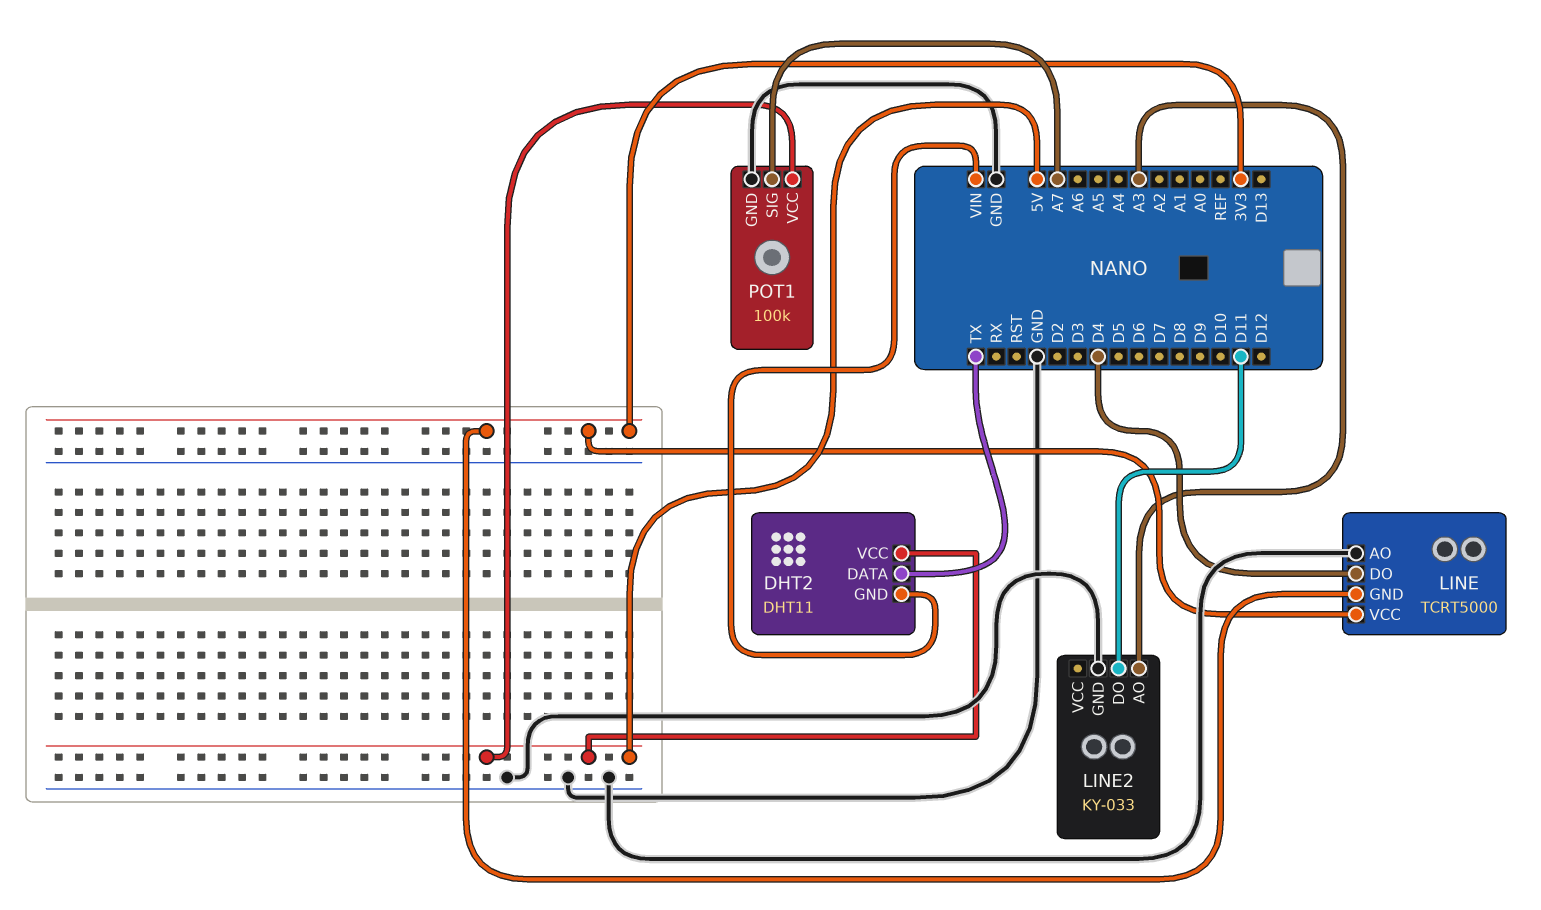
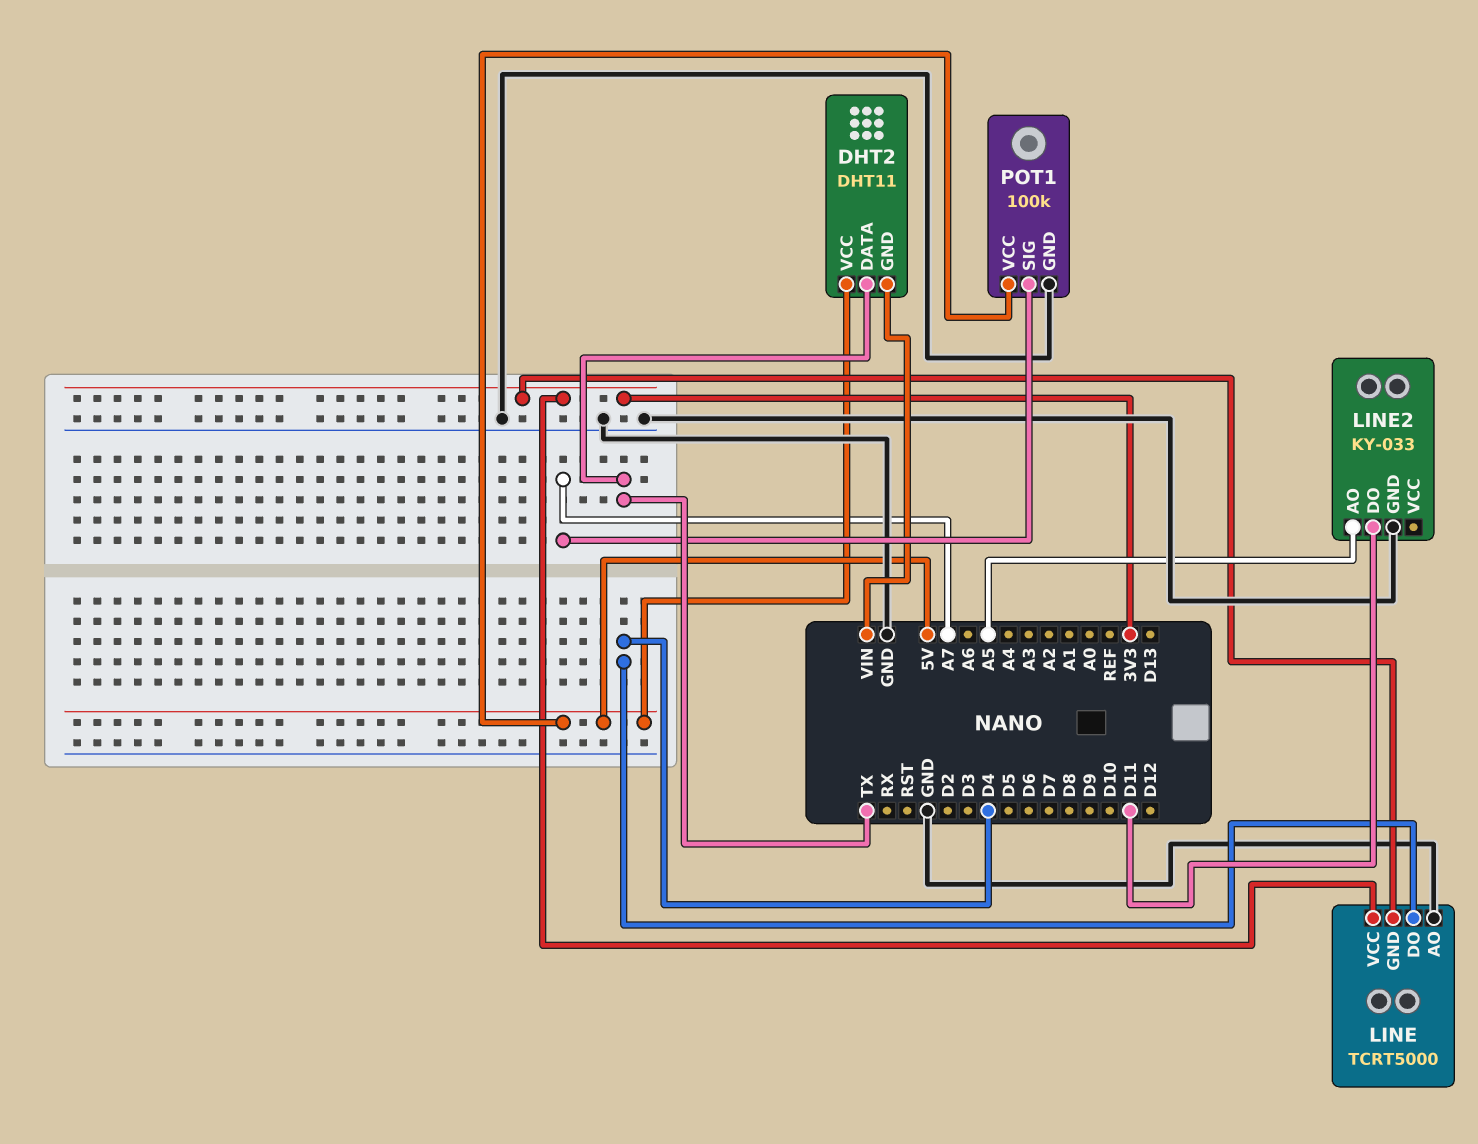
LINE2 pin AO: A3 -> A5

